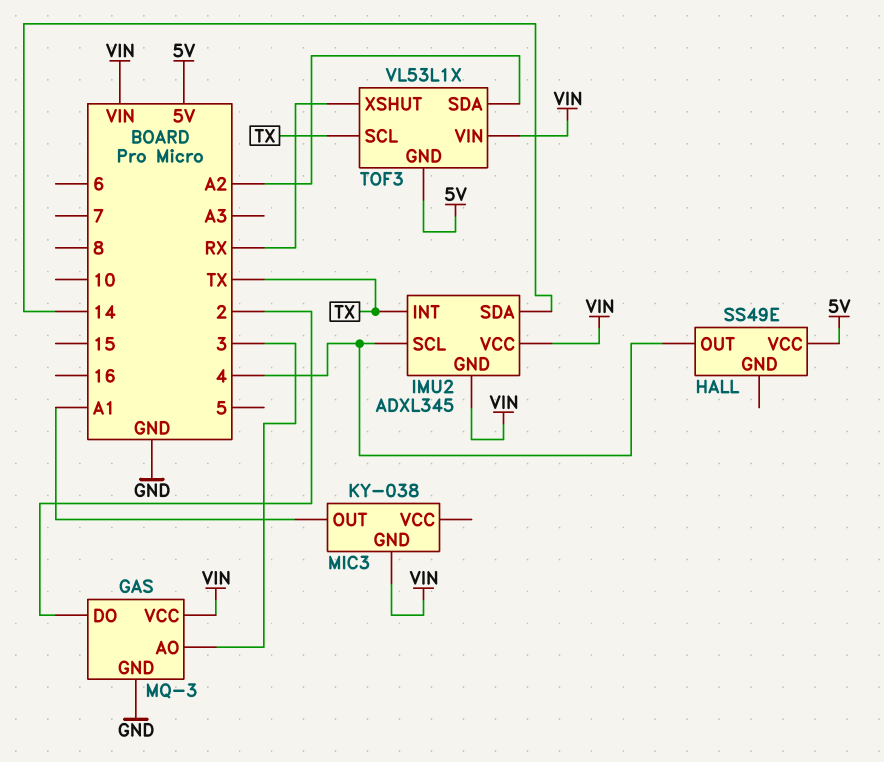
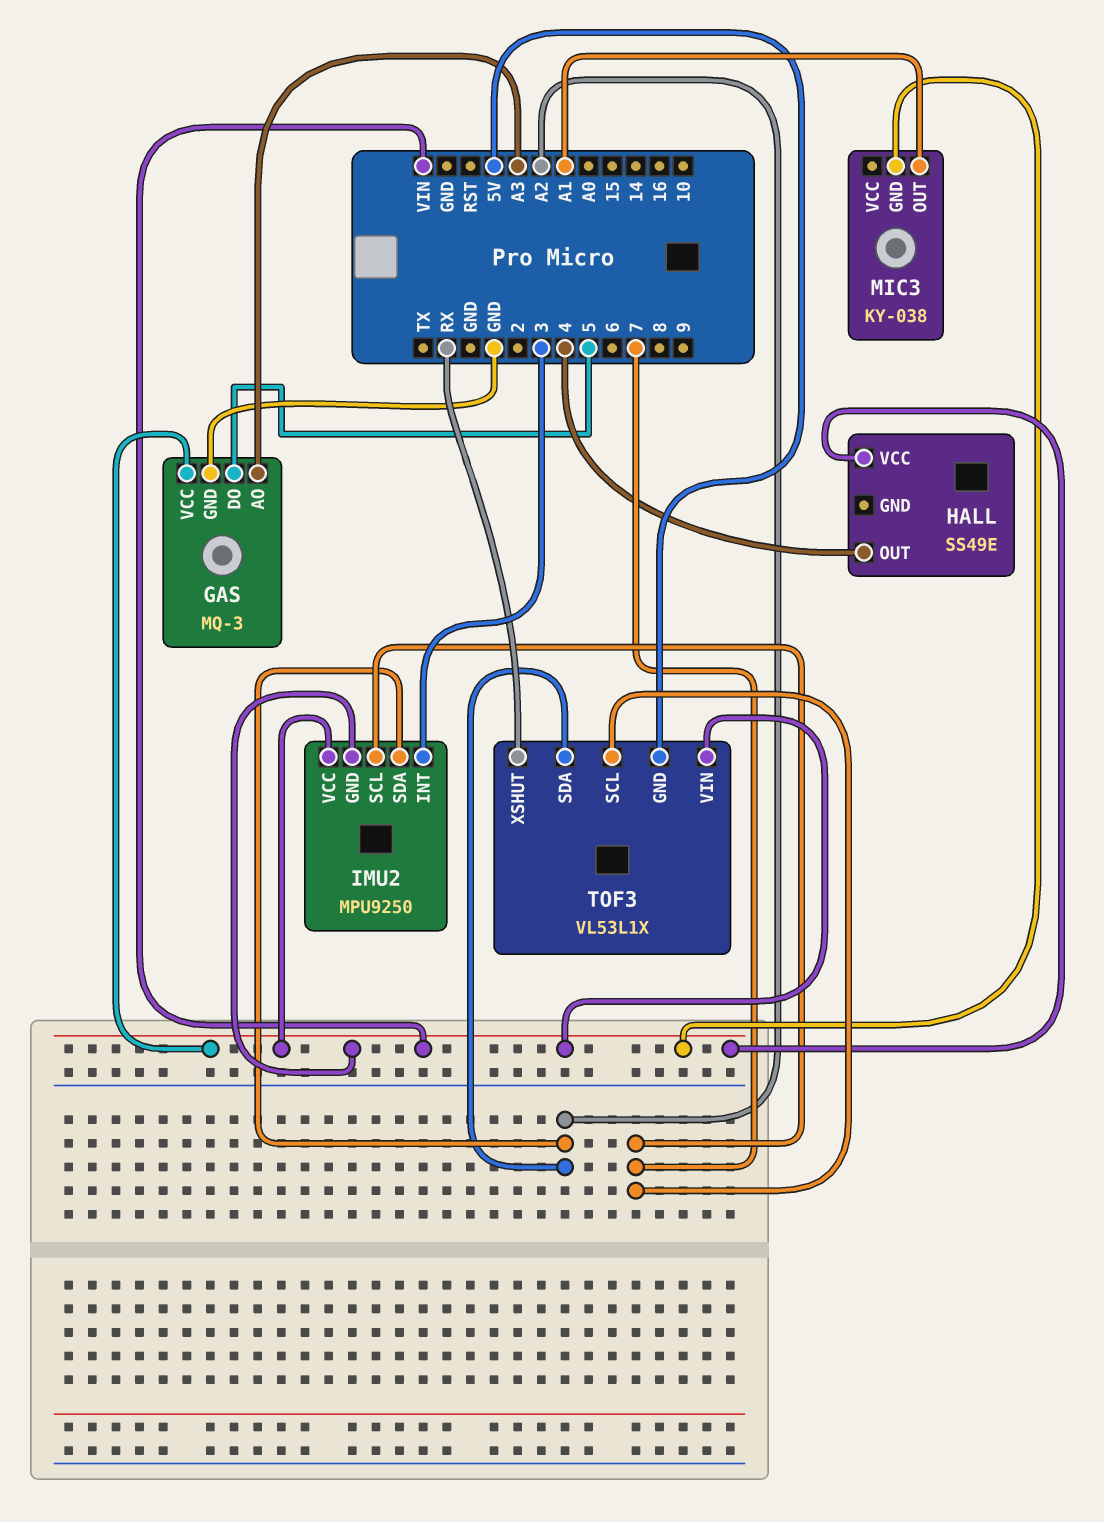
GAS pin AO: 3 -> A3
GAS pin DO: 2 -> 5
HALL pin VCC: 5V -> VIN
IMU2: ADXL345 -> MPU9250
IMU2 pin INT: TX -> 3
IMU2 pin SCL: 4 -> 7
IMU2 pin SDA: 14 -> A2
TOF3 pin SCL: TX -> 7

